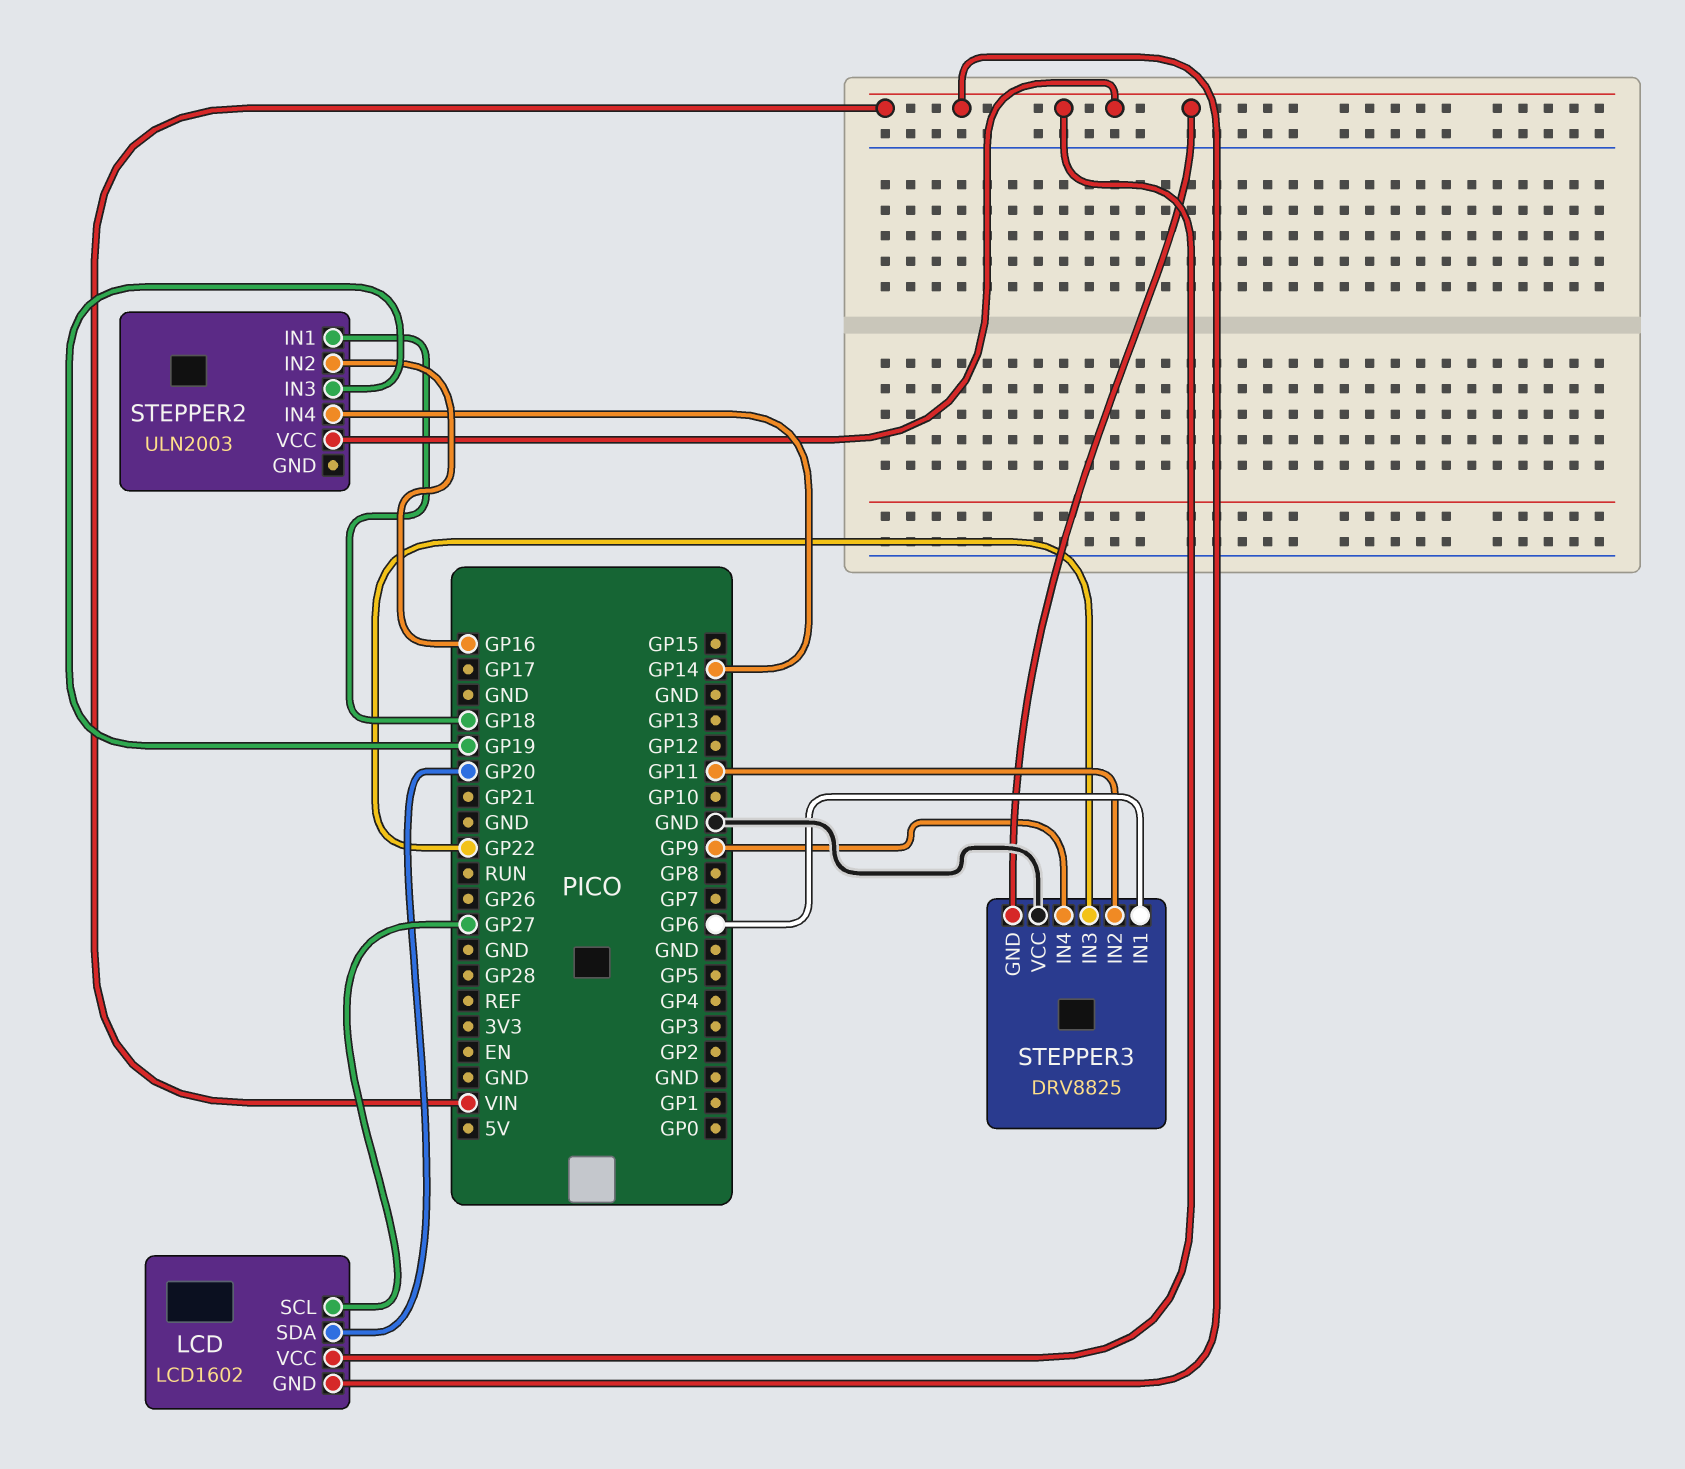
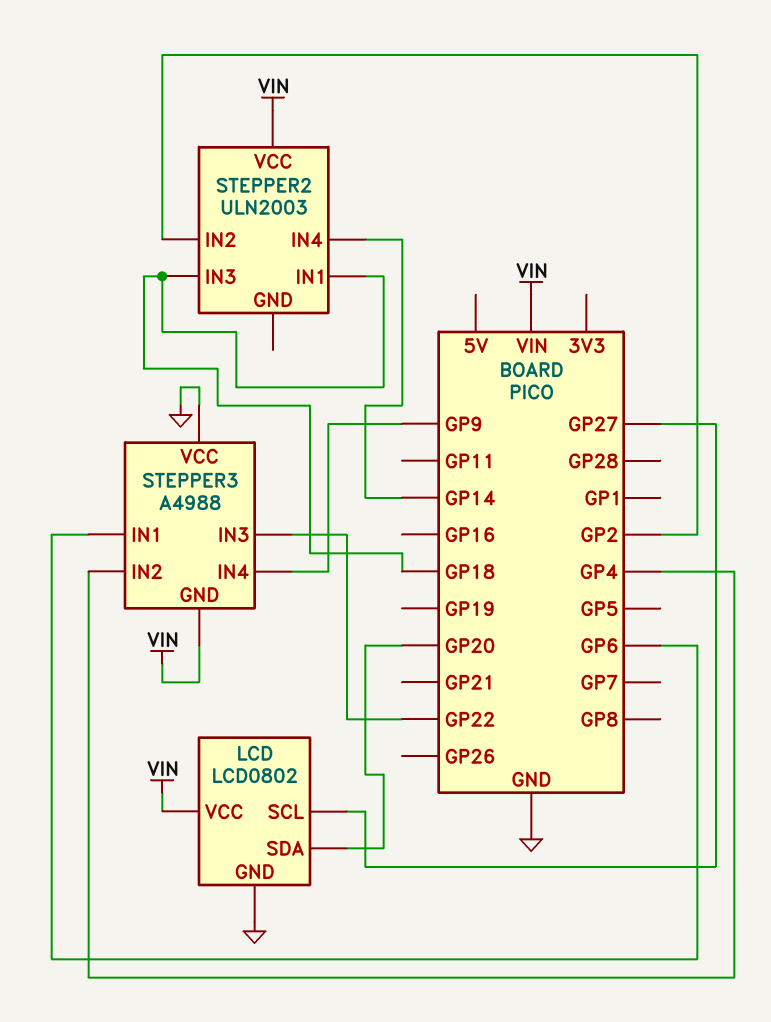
LCD: LCD1602 -> LCD0802
LCD pin GND: VIN -> GND
STEPPER2 pin IN2: GP16 -> GP2
STEPPER2 pin IN3: GP19 -> GP18
STEPPER3: DRV8825 -> A4988
STEPPER3 pin IN2: GP11 -> GP4

